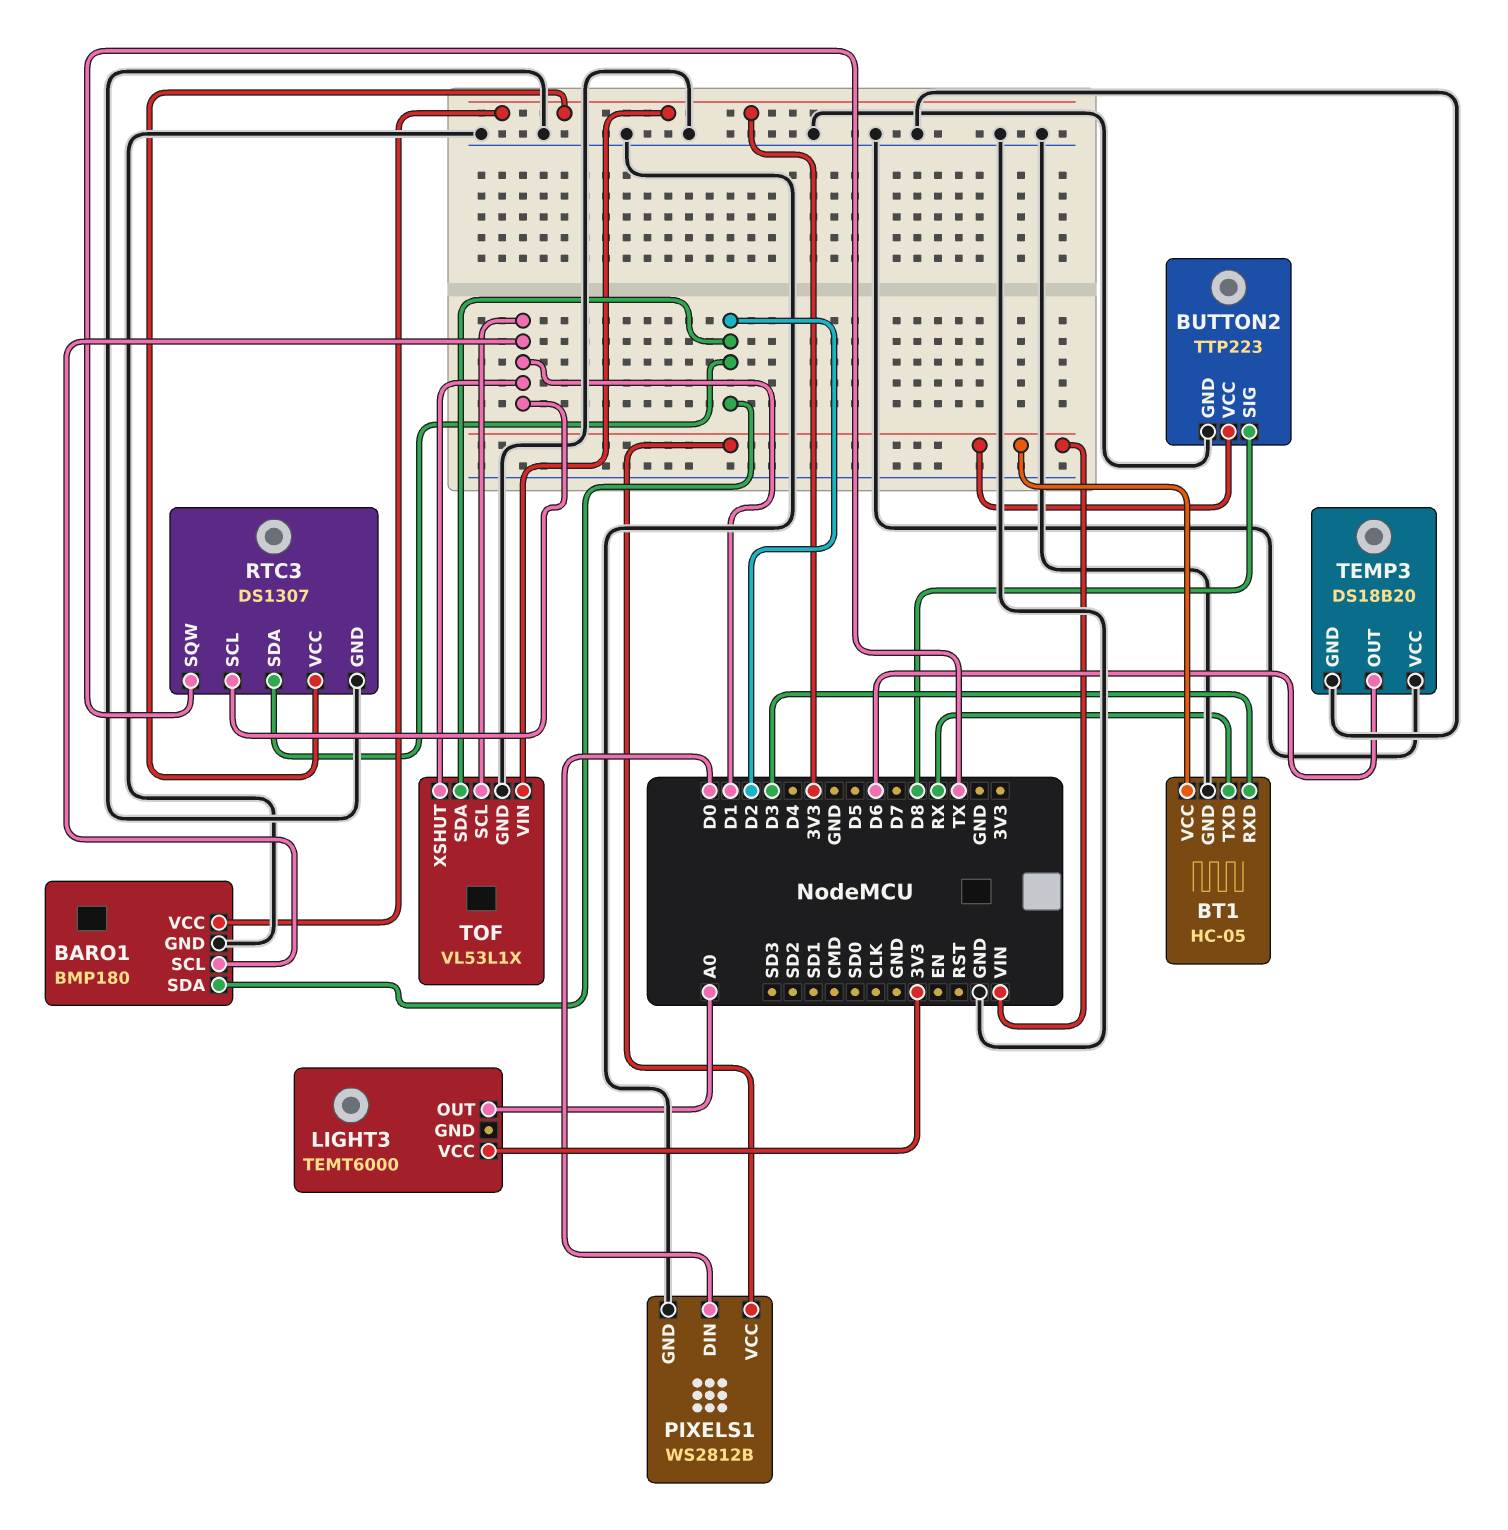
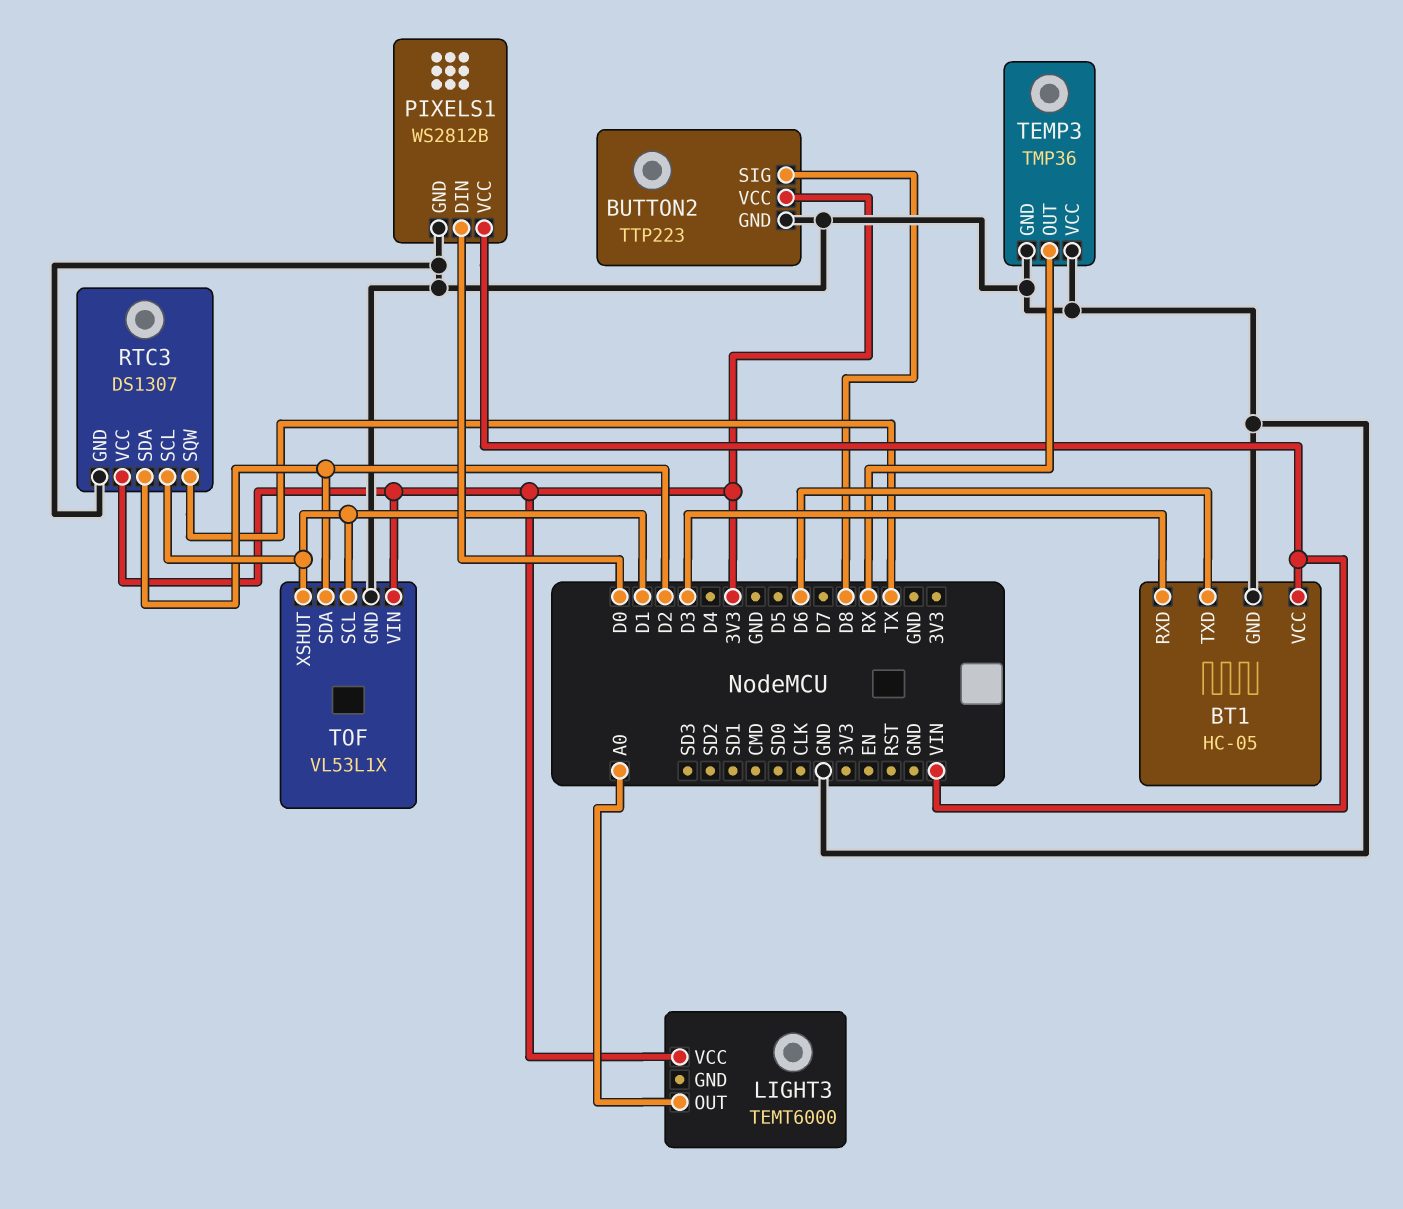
BARO1: BMP180 -> none
BARO1 pin GND: GND -> none
BARO1 pin SCL: D1 -> none
BARO1 pin SDA: D2 -> none
BARO1 pin VCC: 3V3 -> none
BT1 pin TXD: RX -> D6
BUTTON2 pin VCC: VIN -> 3V3
TEMP3: DS18B20 -> TMP36
TEMP3 pin OUT: D6 -> RX

